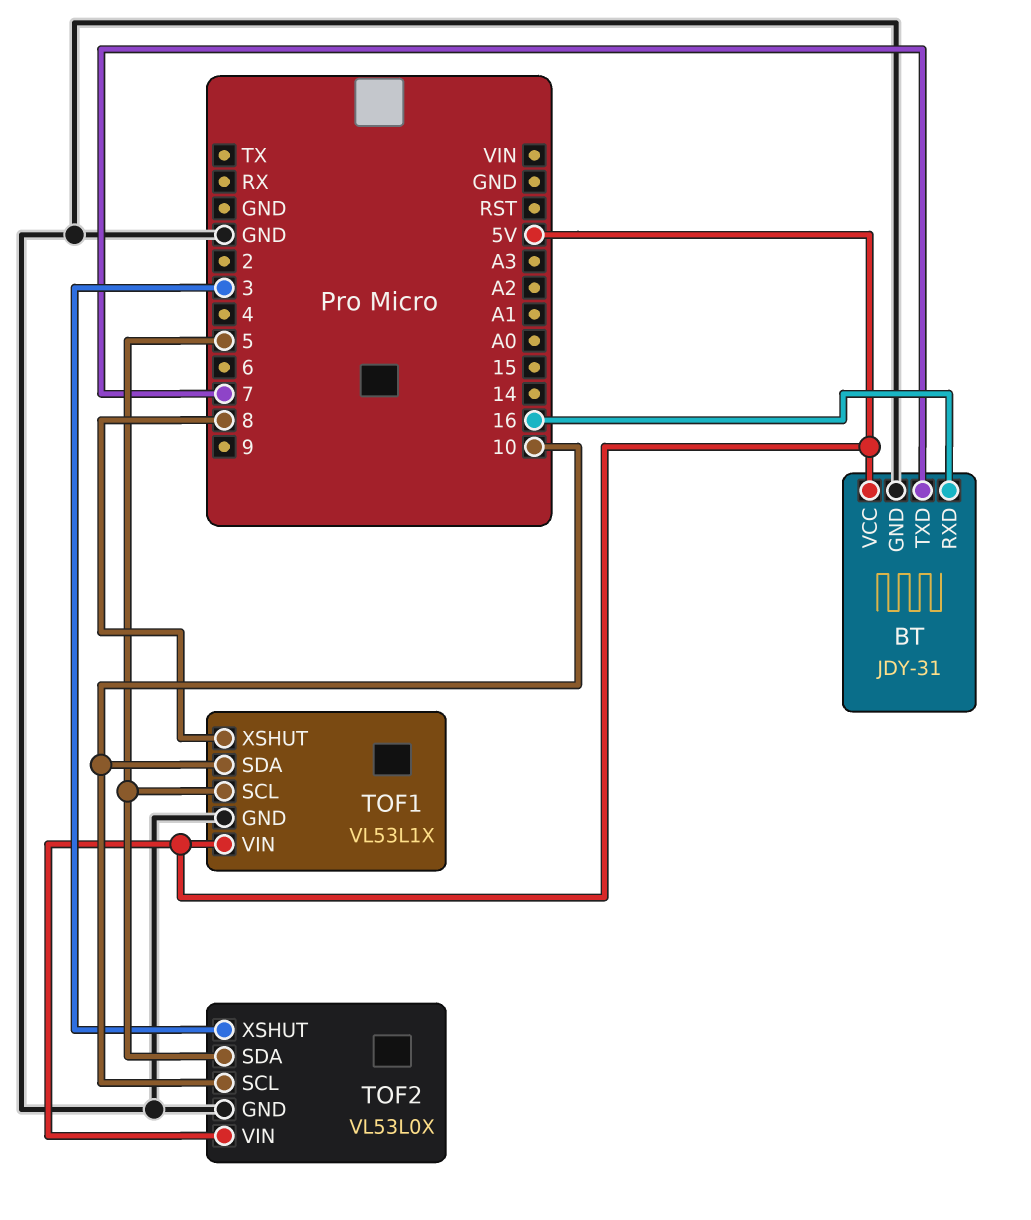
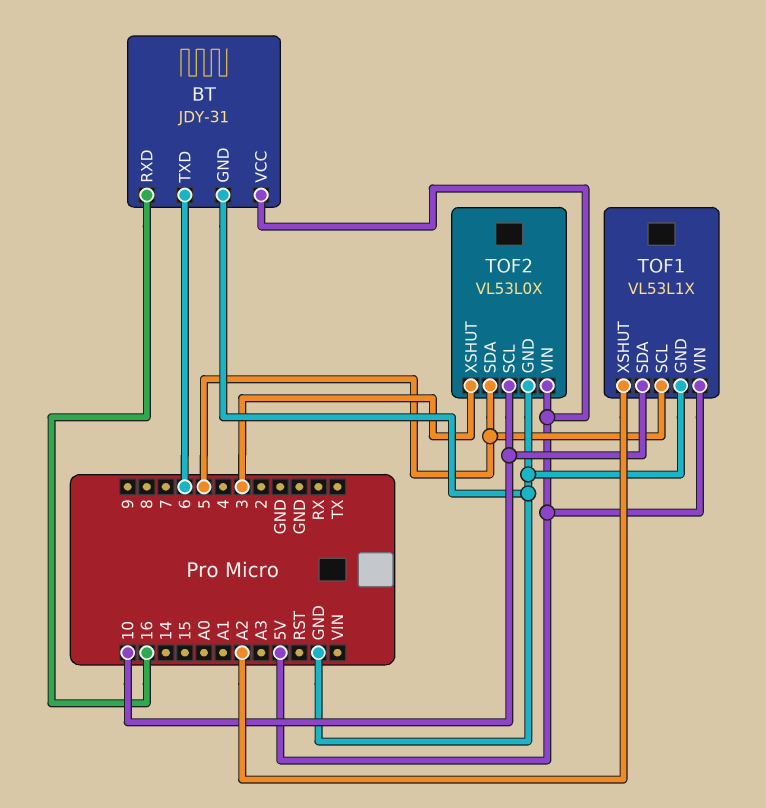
BT pin TXD: 7 -> 6
TOF1 pin XSHUT: 8 -> A2

